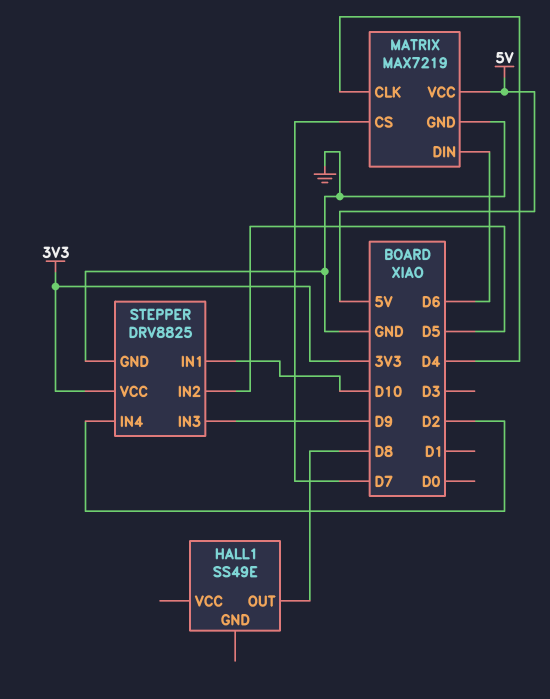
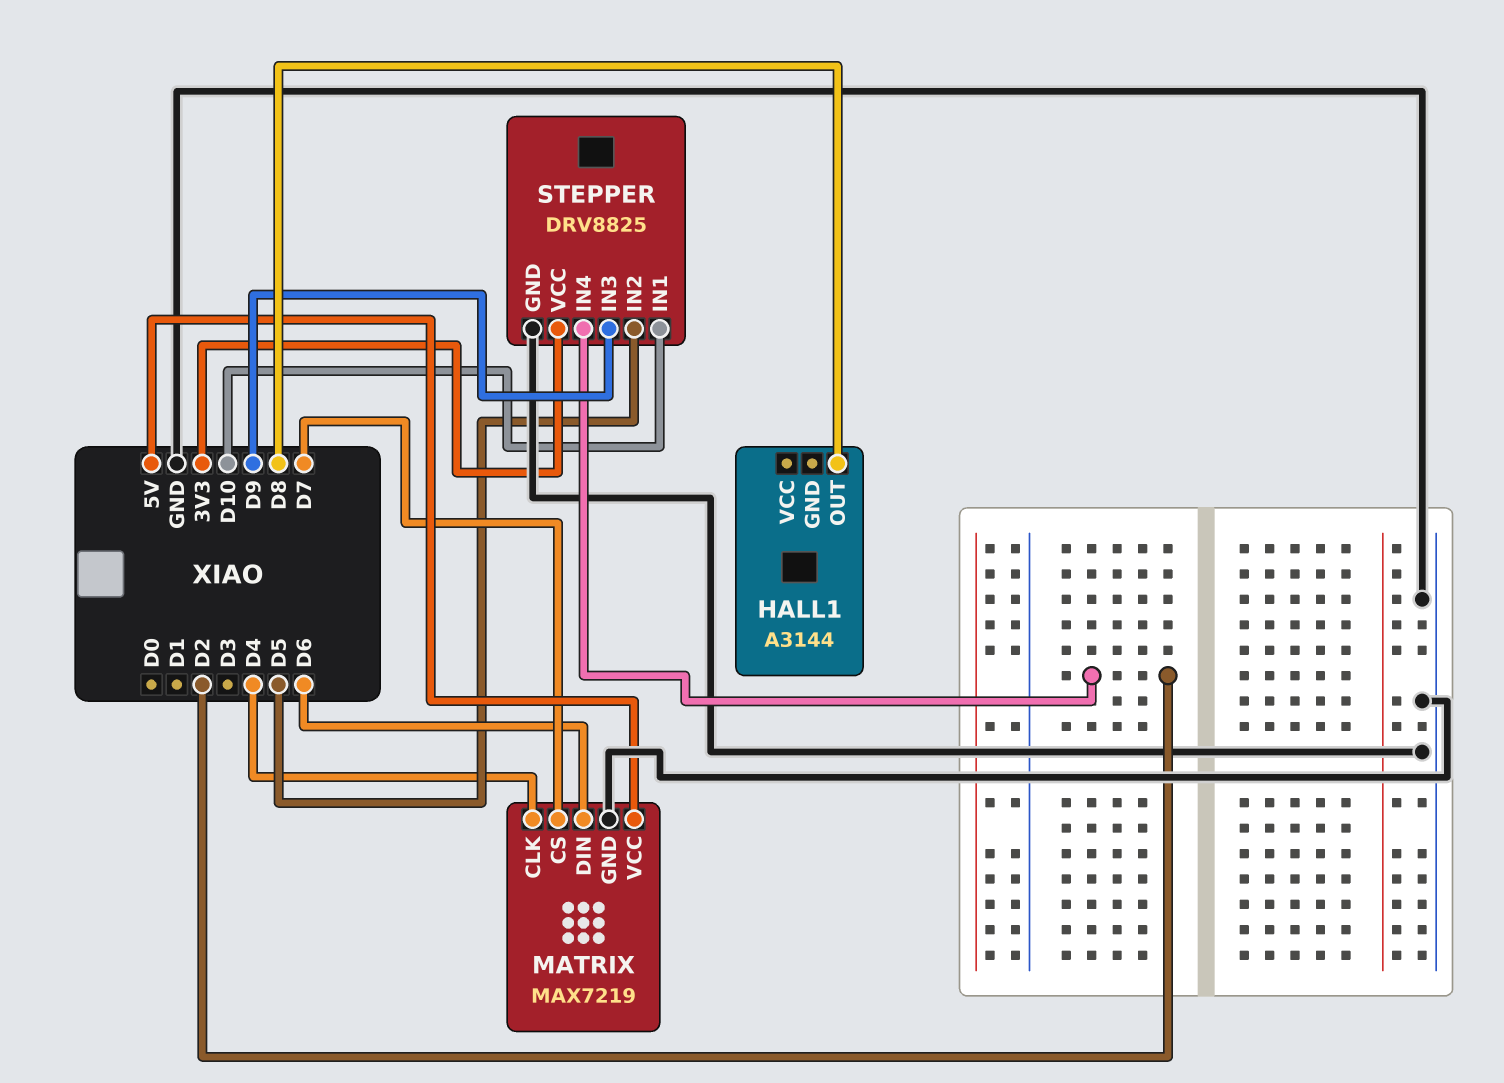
HALL1: SS49E -> A3144

